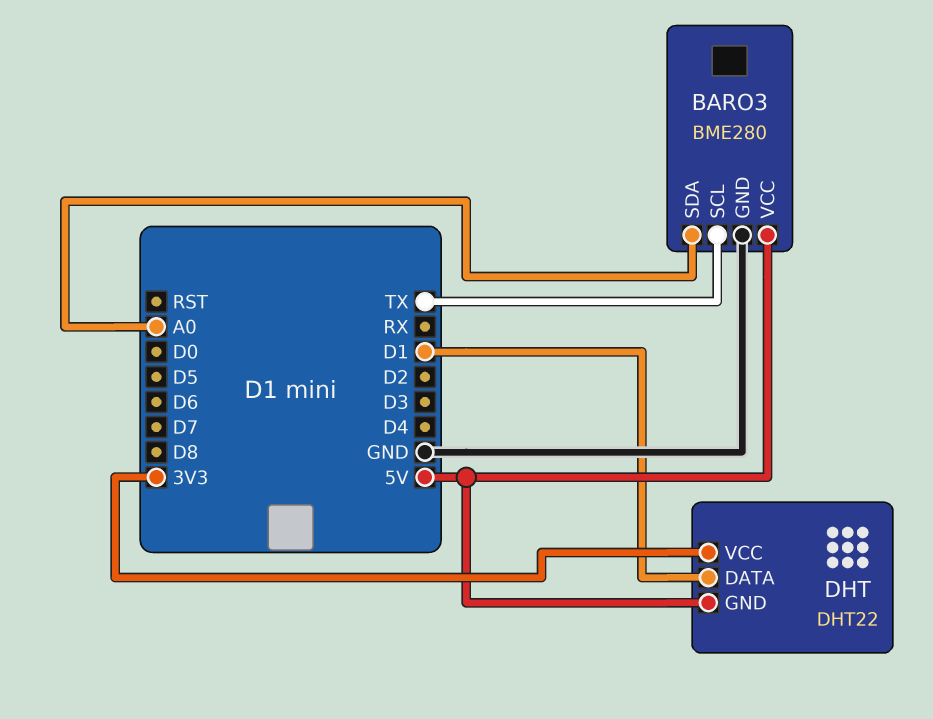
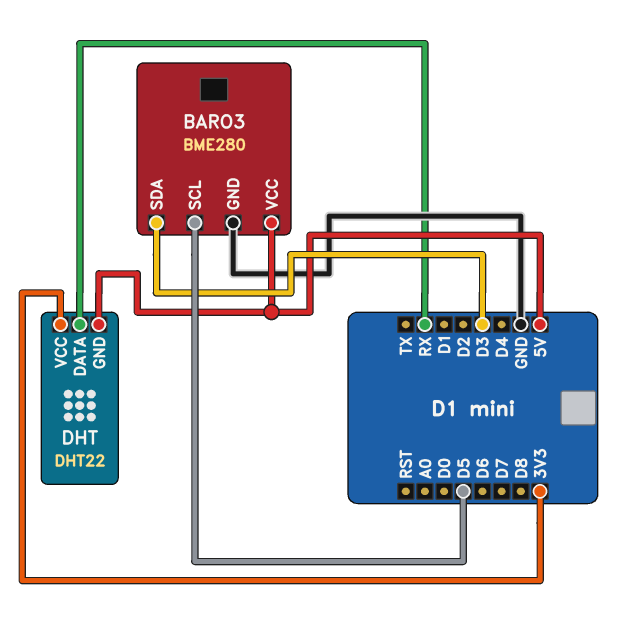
BARO3 pin SCL: TX -> D5
BARO3 pin SDA: A0 -> D3
DHT pin DATA: D1 -> RX

